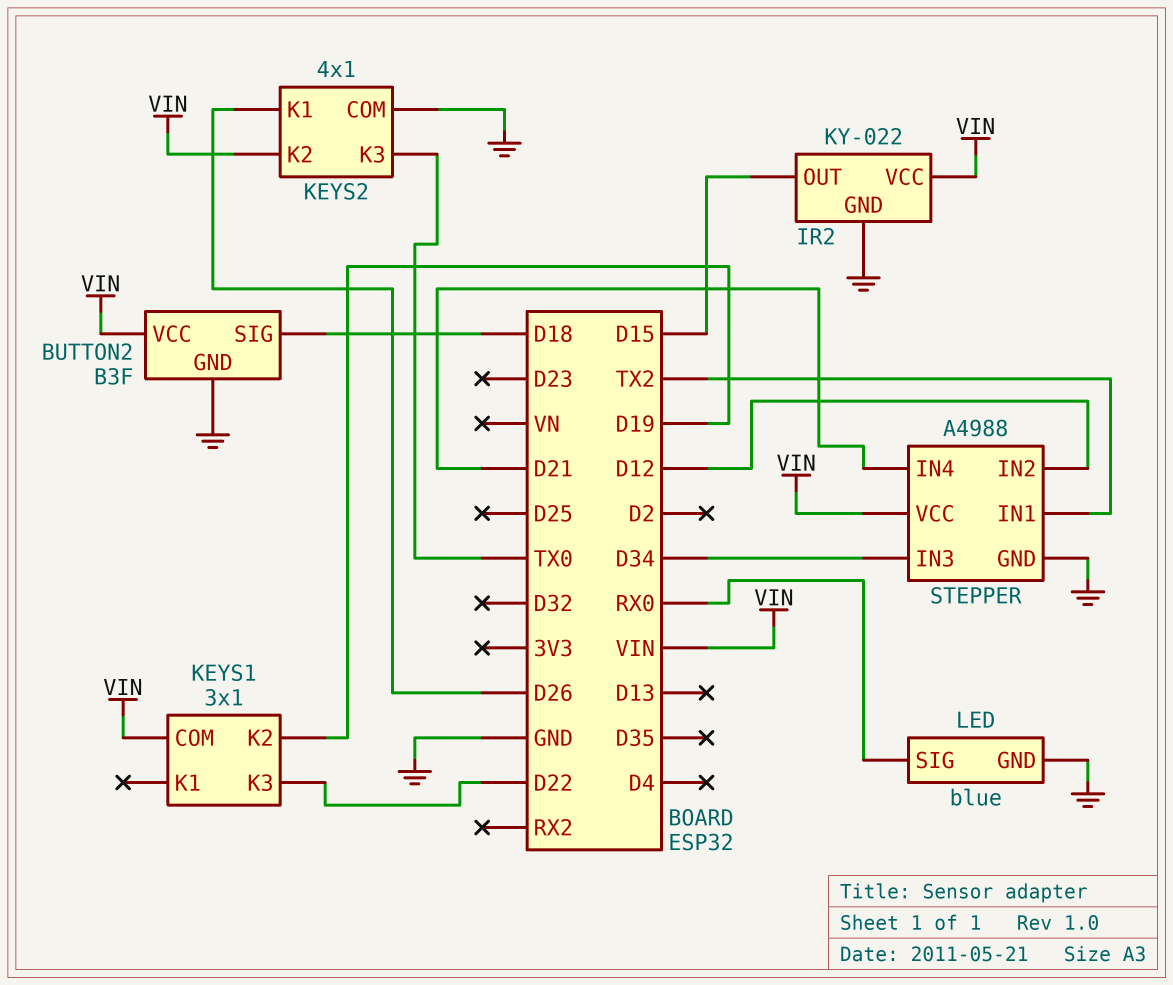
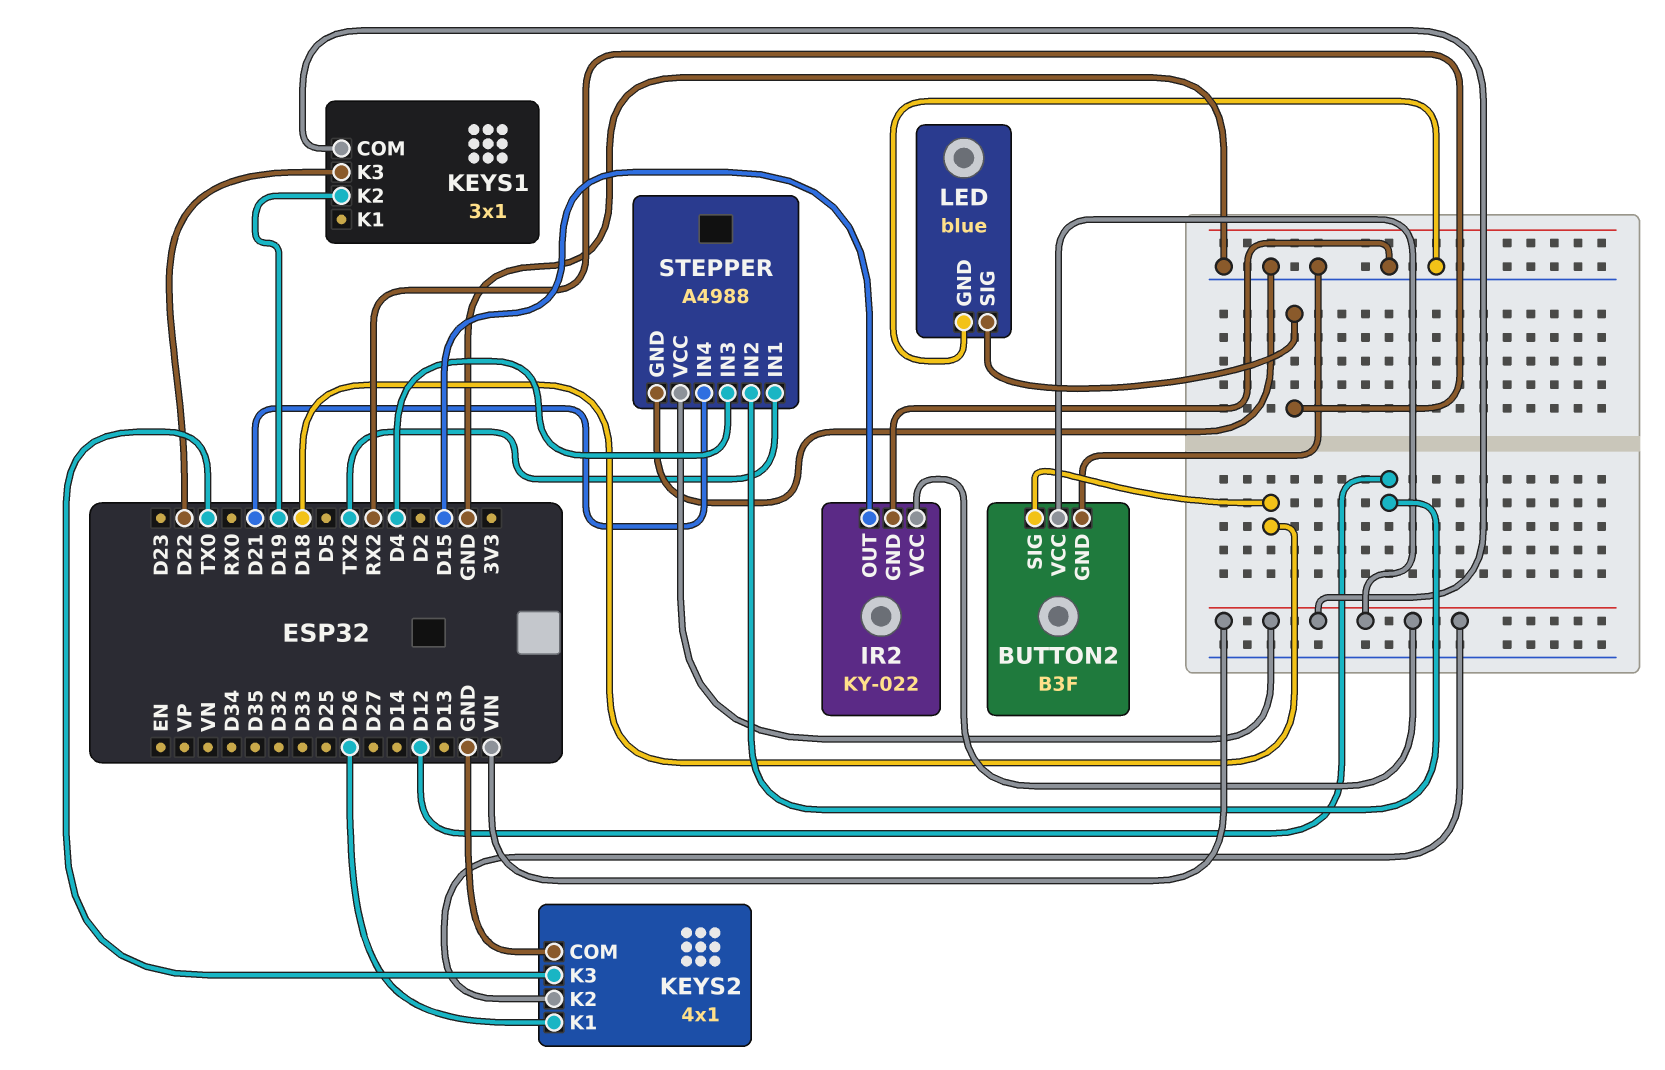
LED pin SIG: RX0 -> RX2
STEPPER pin IN3: D34 -> D4

